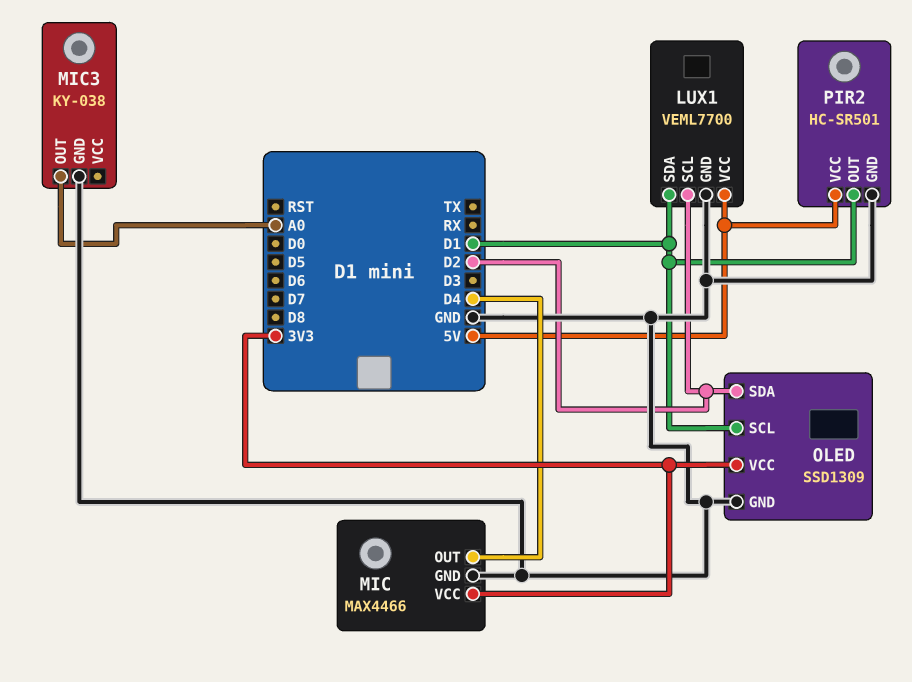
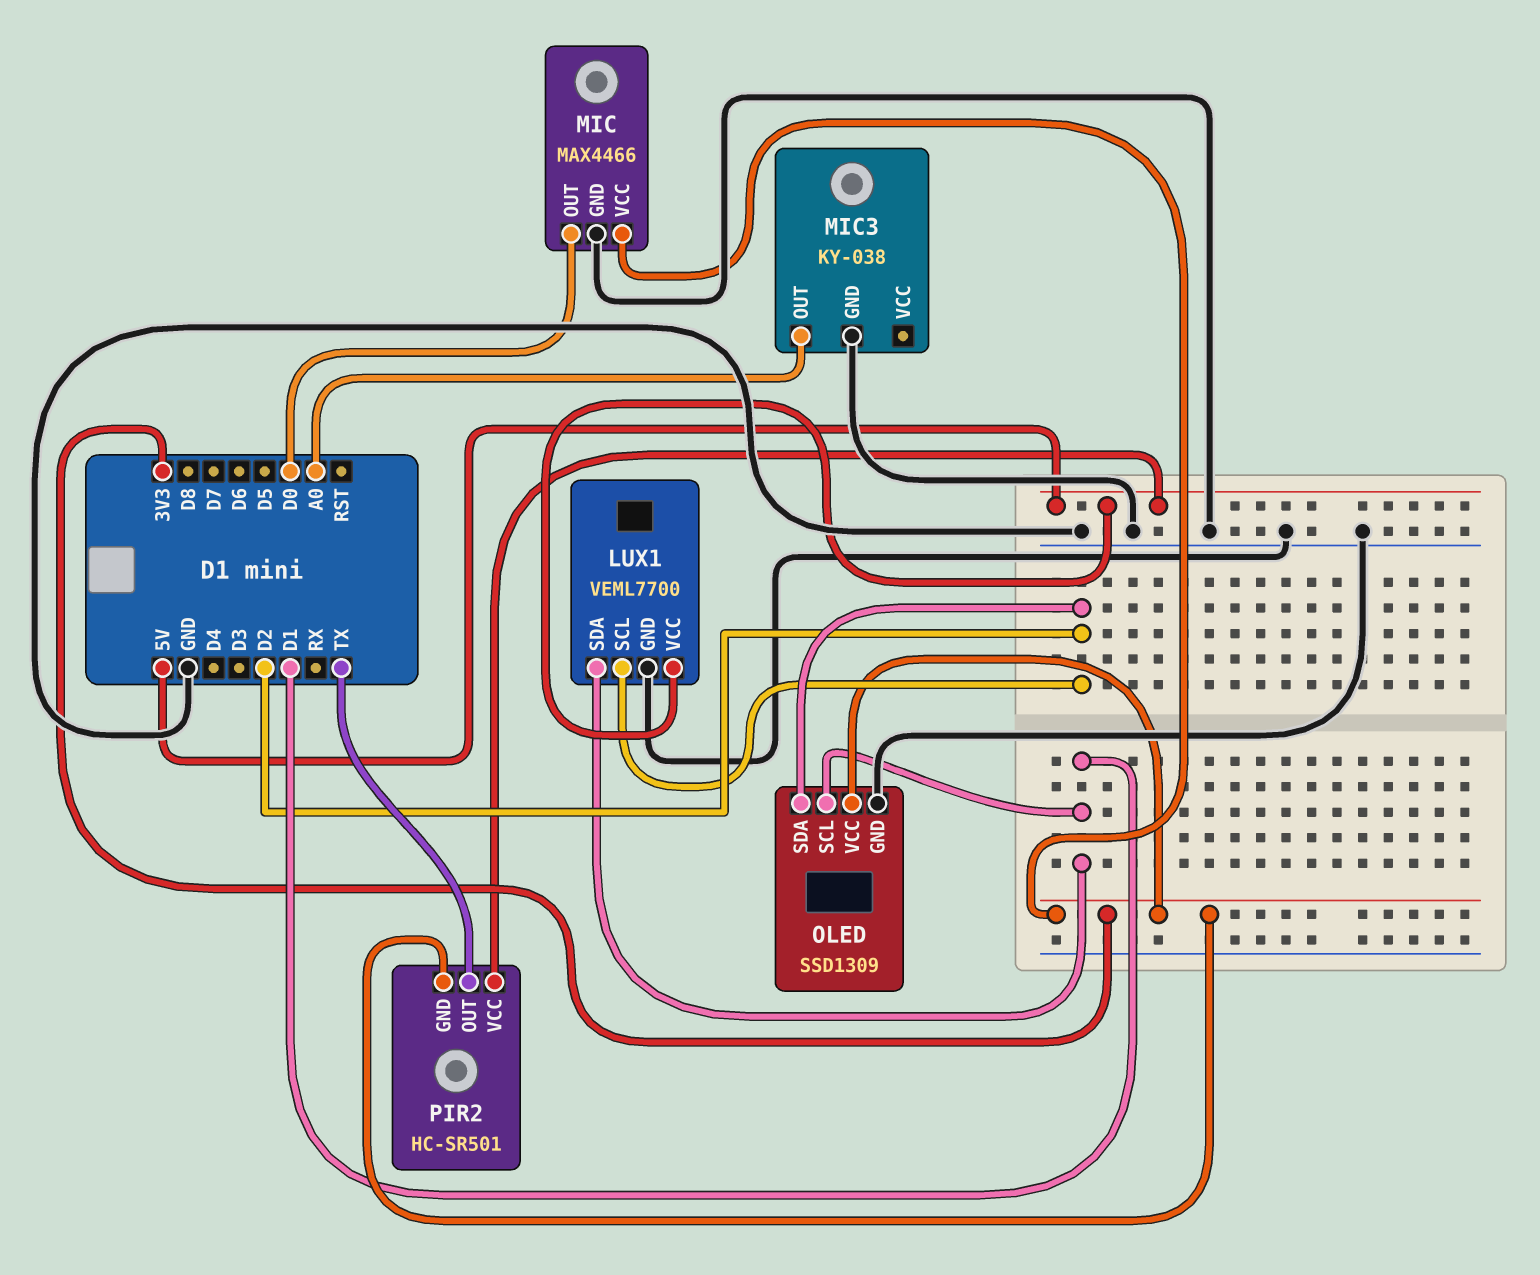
MIC pin OUT: D4 -> D0
PIR2 pin GND: GND -> 3V3
PIR2 pin OUT: D1 -> TX

